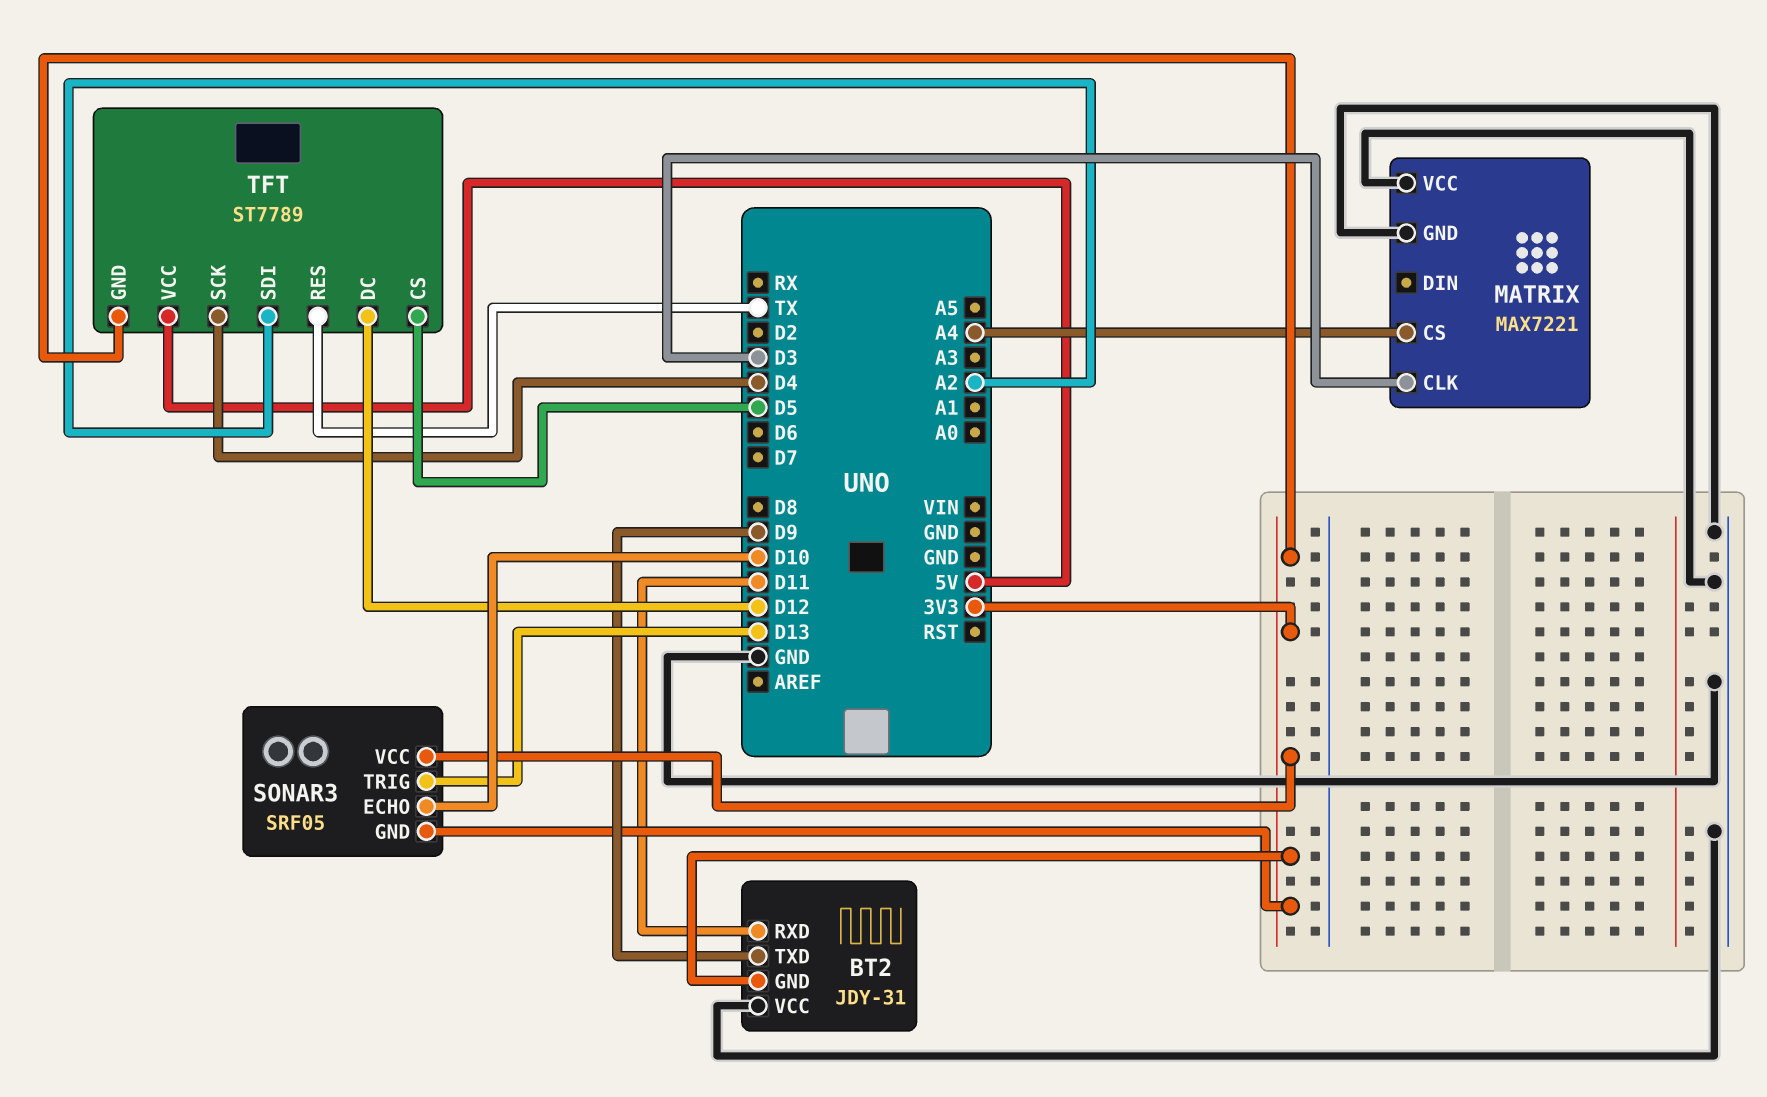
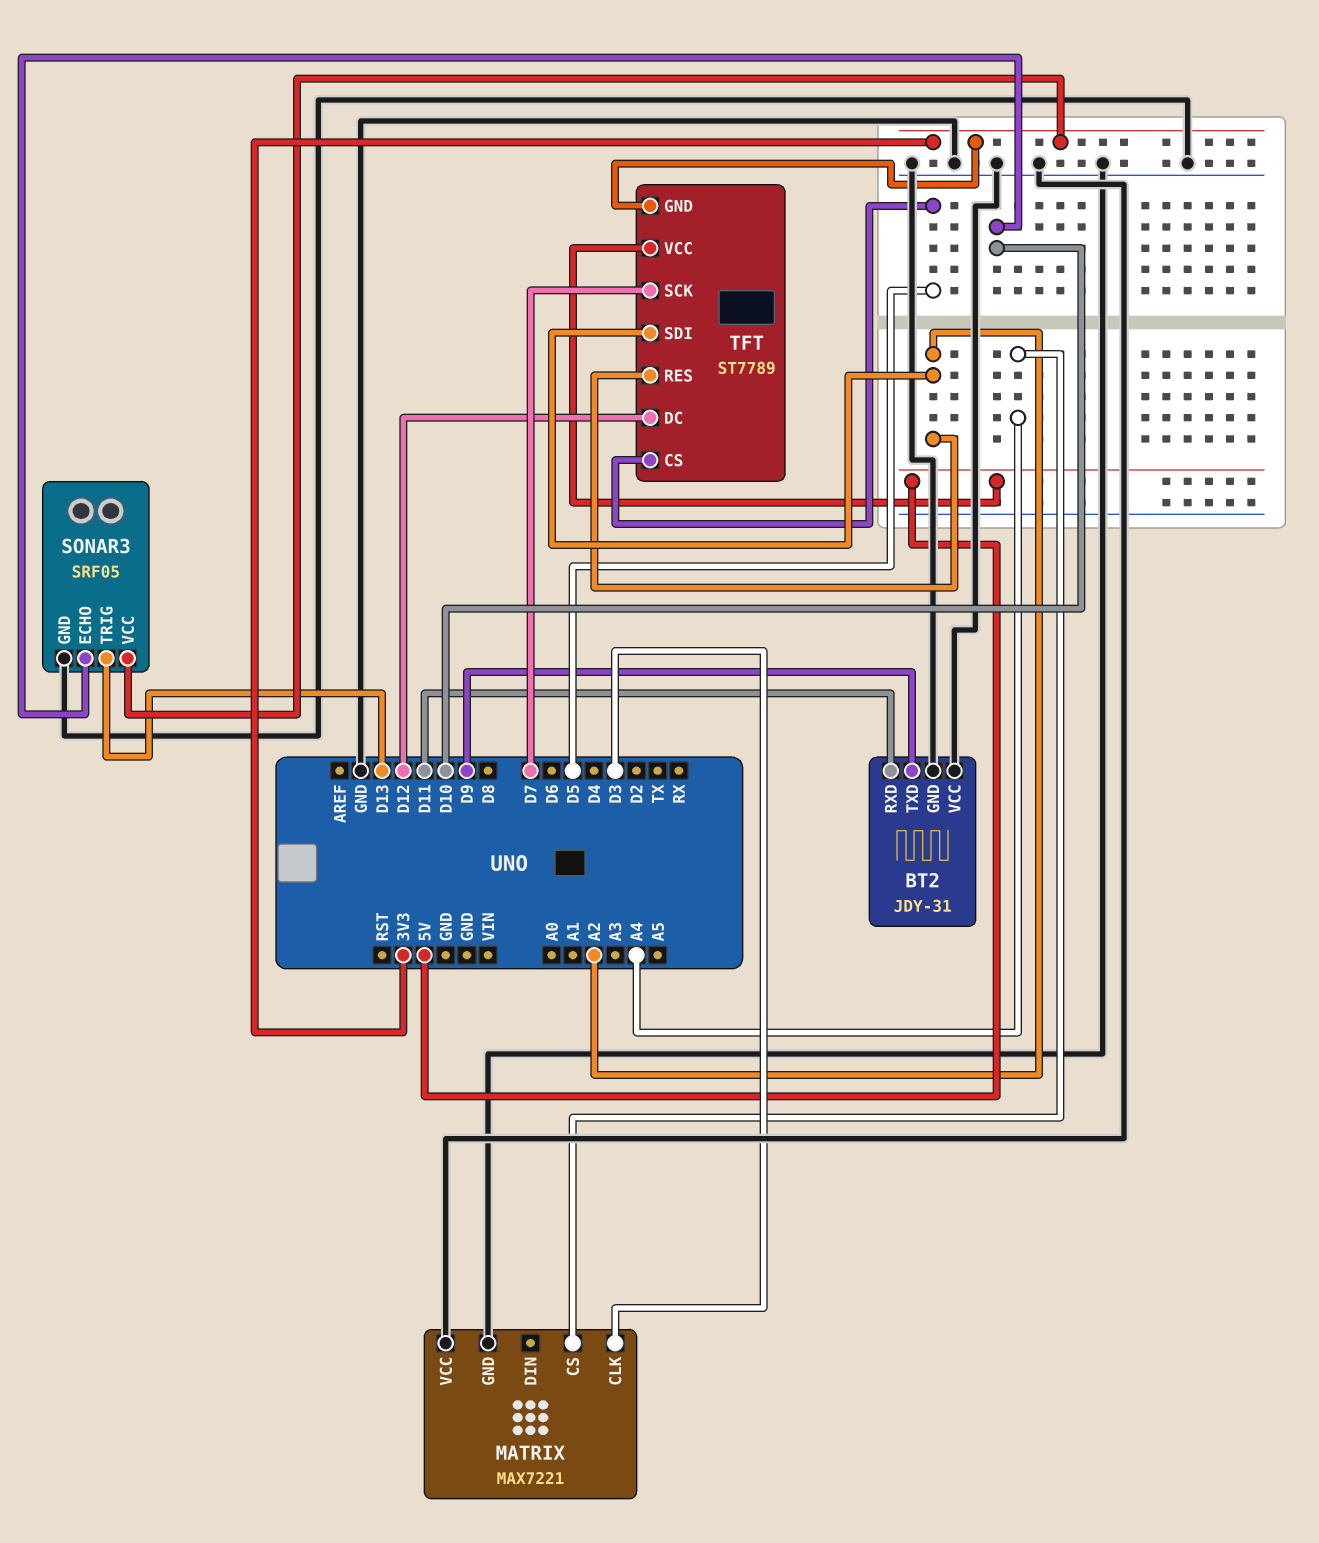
BT2 pin GND: 3V3 -> GND
SONAR3 pin GND: 3V3 -> GND
TFT pin RES: TX -> A2
TFT pin SCK: D4 -> D7

